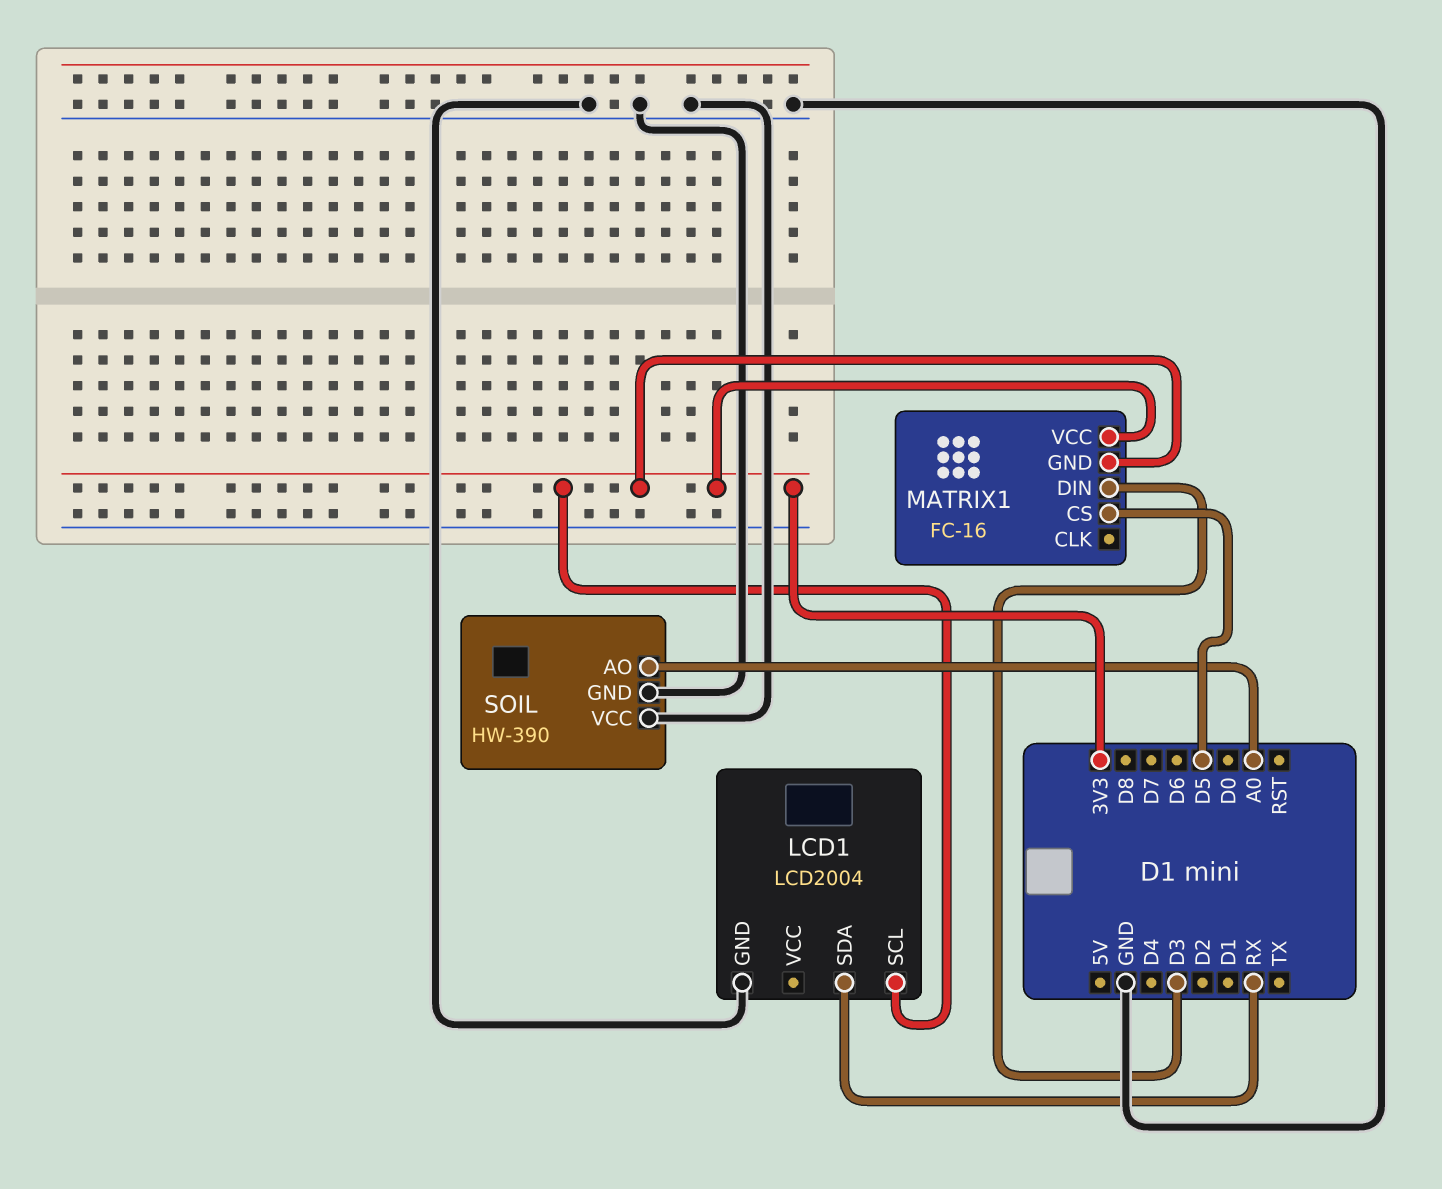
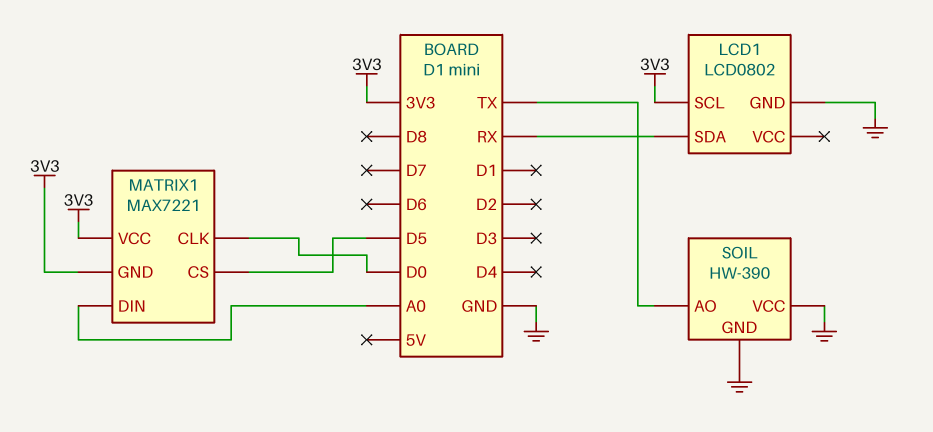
LCD1: LCD2004 -> LCD0802
MATRIX1: FC-16 -> MAX7221
MATRIX1 pin CLK: none -> D0
MATRIX1 pin DIN: D3 -> A0
SOIL pin AO: A0 -> TX

